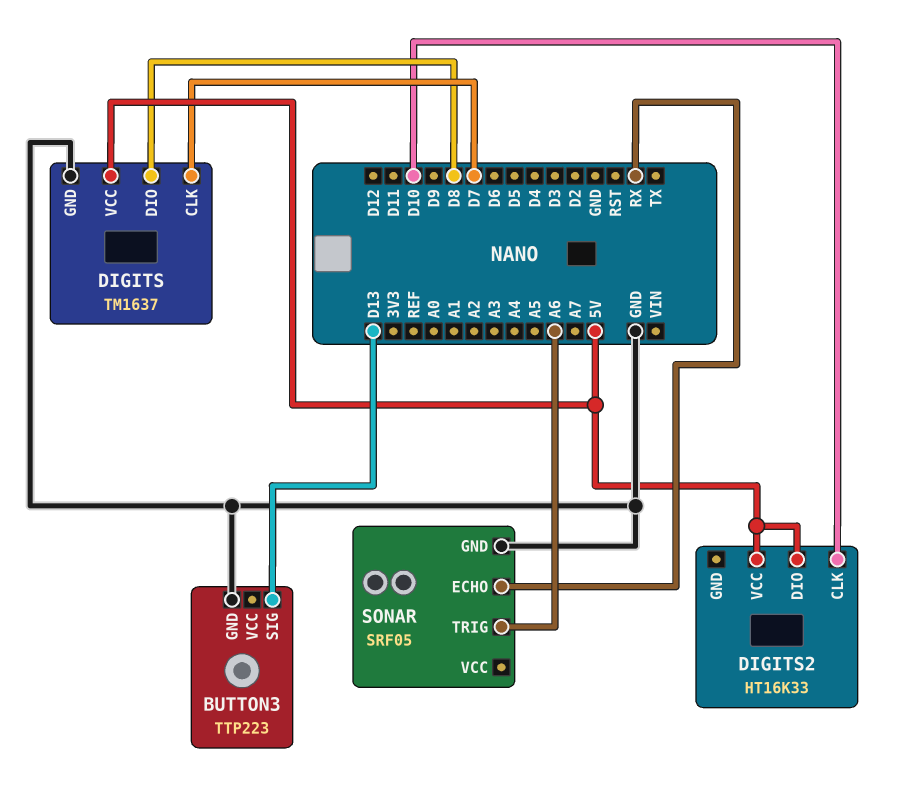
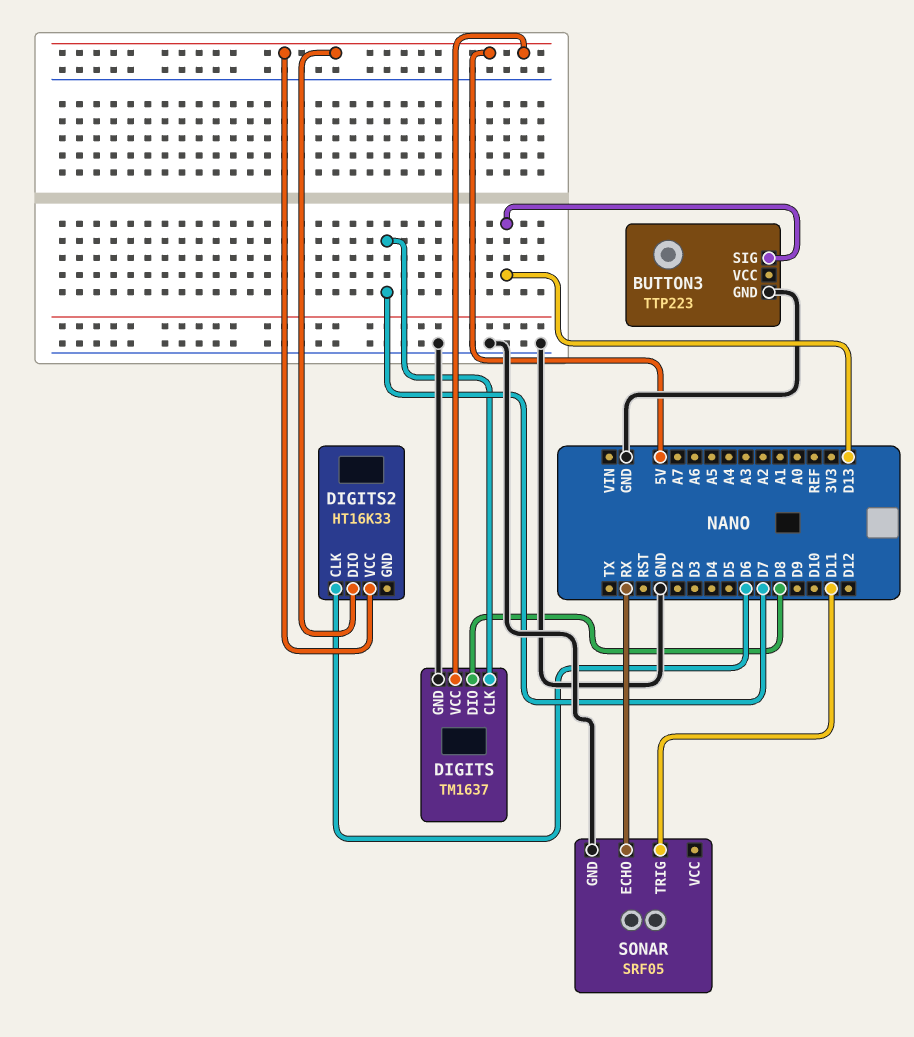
DIGITS2 pin CLK: D10 -> D6
SONAR pin TRIG: A6 -> D11

